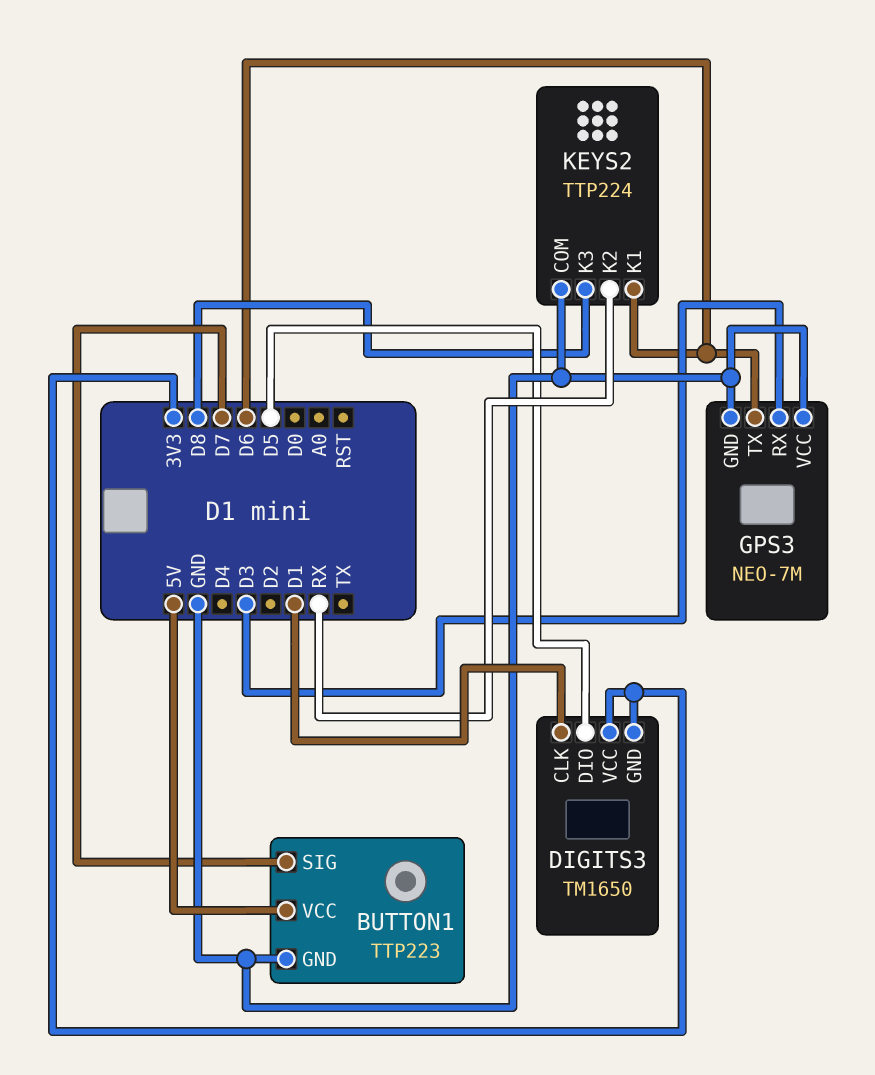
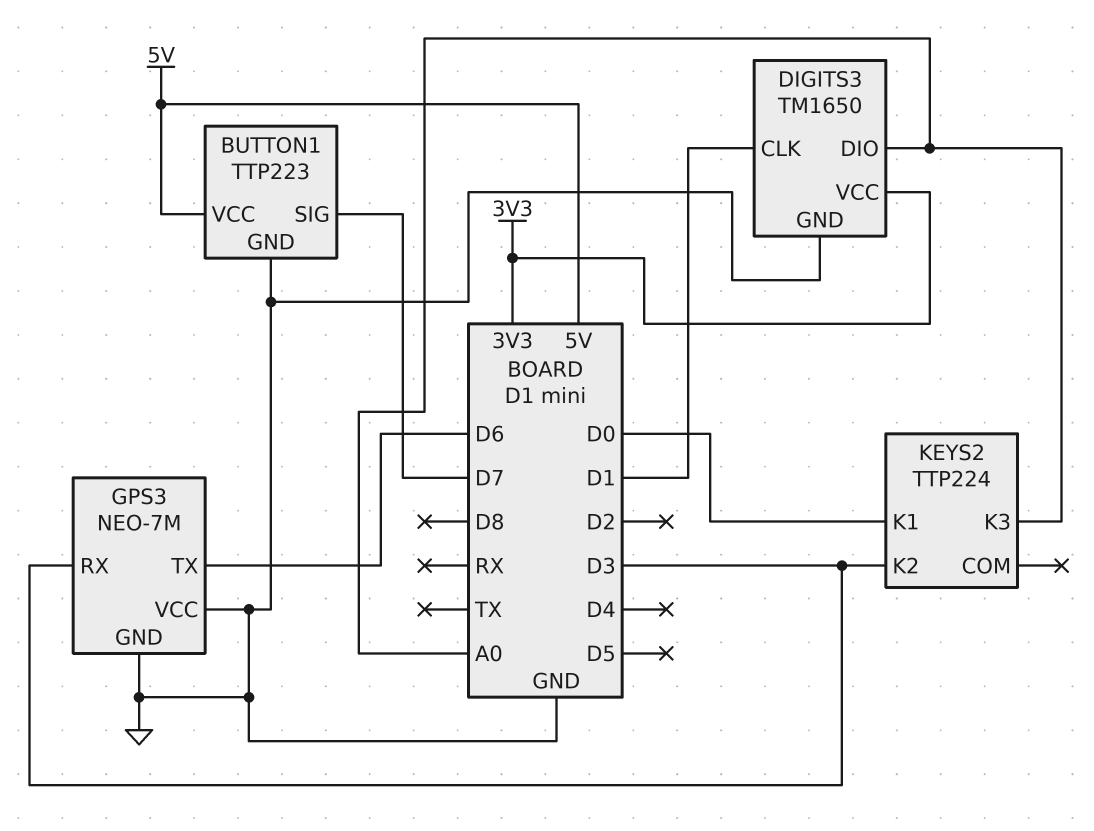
DIGITS3 pin DIO: D5 -> A0
DIGITS3 pin GND: 3V3 -> GND
KEYS2 pin COM: GND -> none
KEYS2 pin K1: D6 -> D0
KEYS2 pin K2: RX -> D3
KEYS2 pin K3: D8 -> A0

